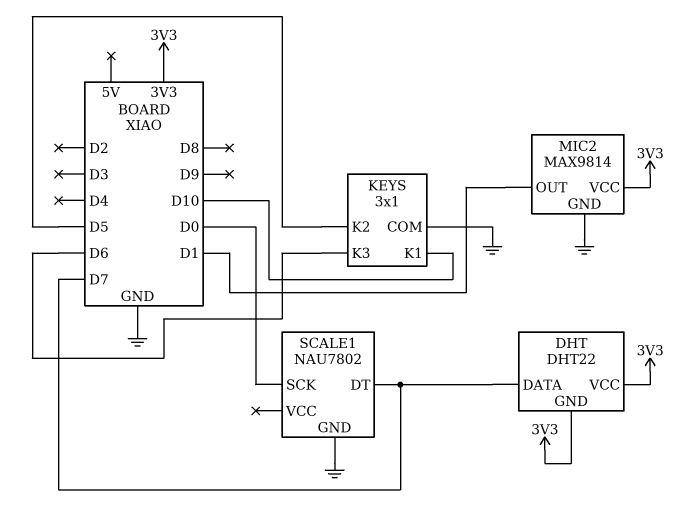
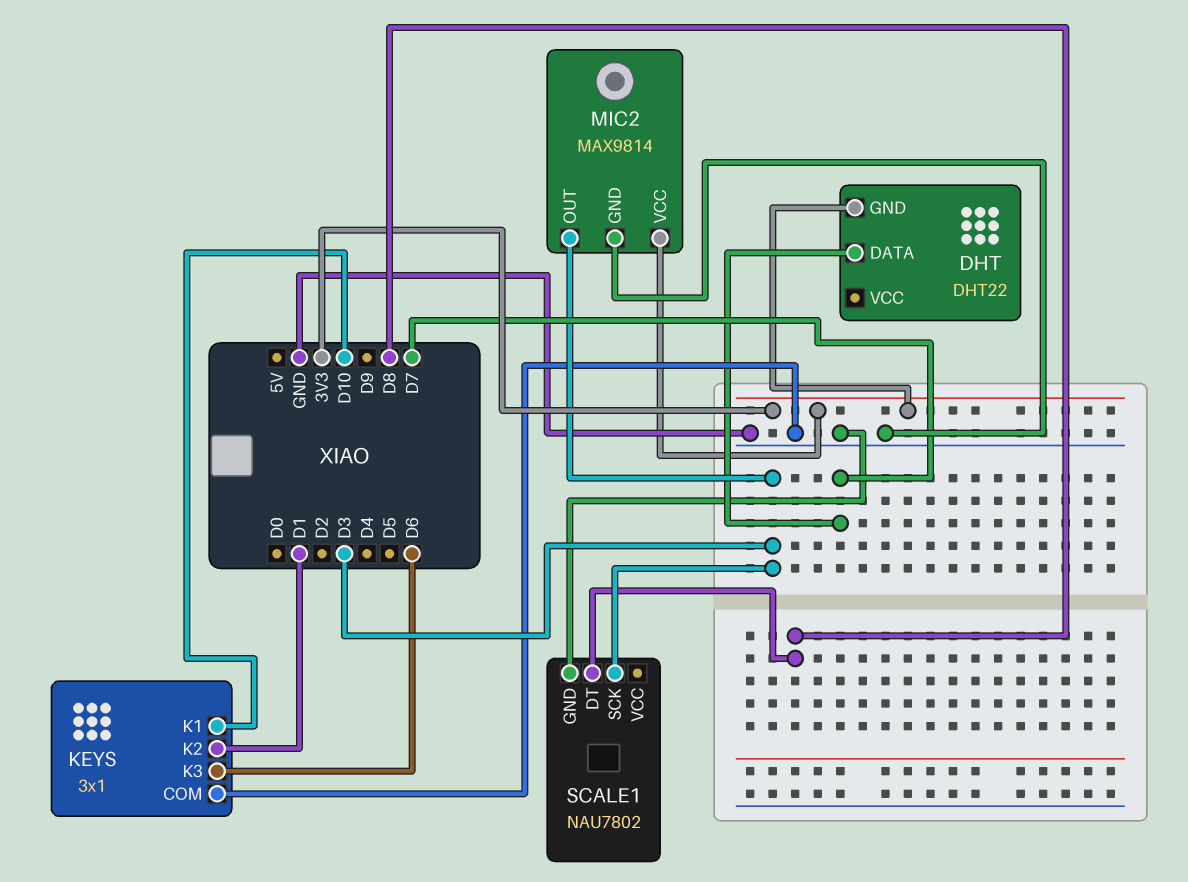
DHT pin VCC: 3V3 -> none
KEYS pin K2: D5 -> D1
MIC2 pin OUT: D1 -> D3
SCALE1 pin DT: D7 -> D8
SCALE1 pin SCK: D0 -> D3

